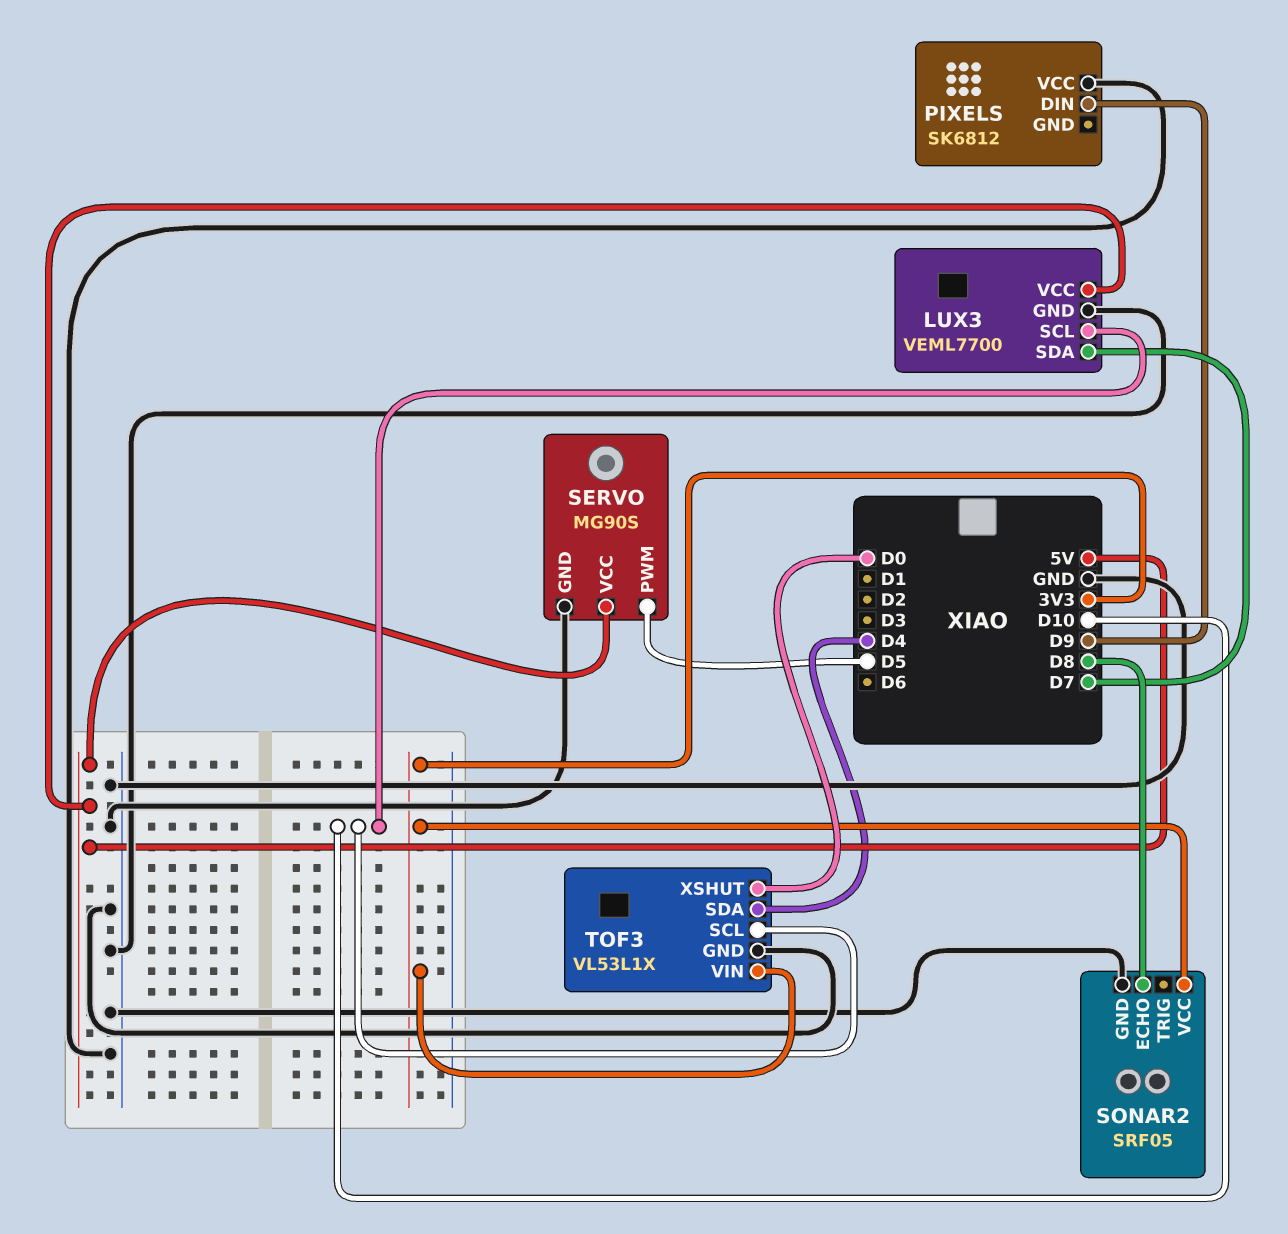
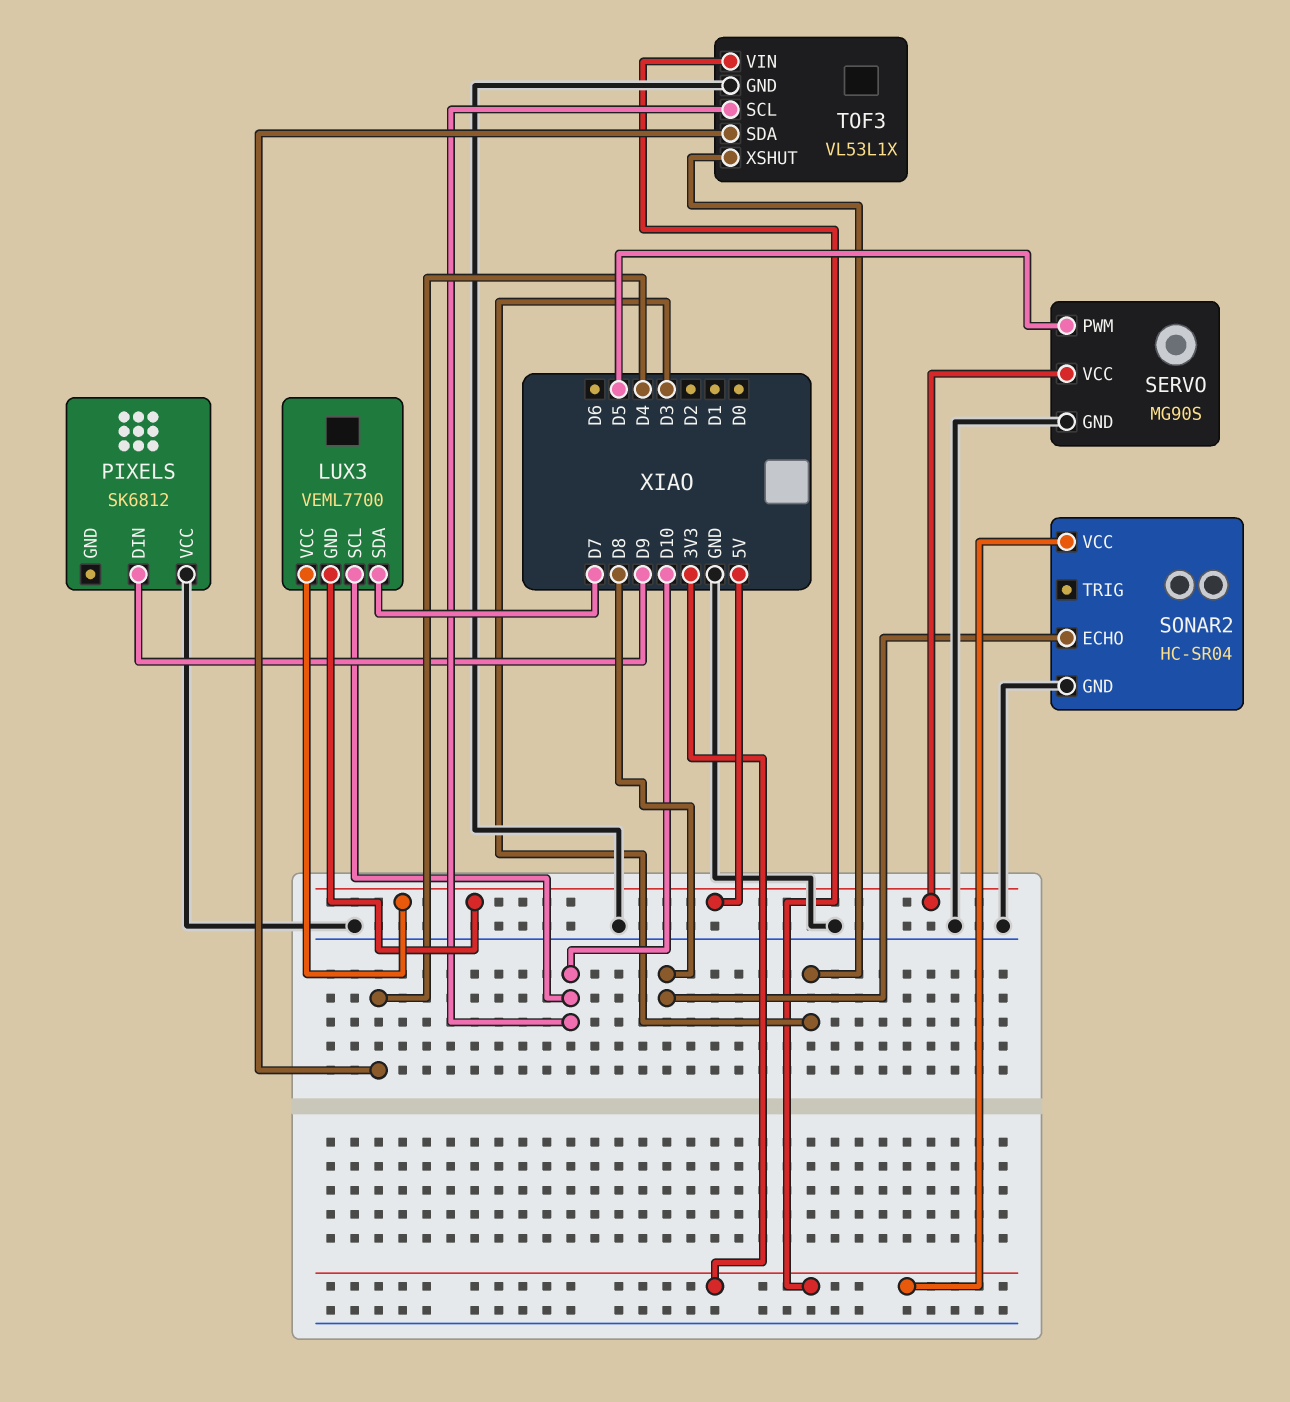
LUX3 pin GND: GND -> 5V
SONAR2: SRF05 -> HC-SR04
TOF3 pin XSHUT: D0 -> D3

